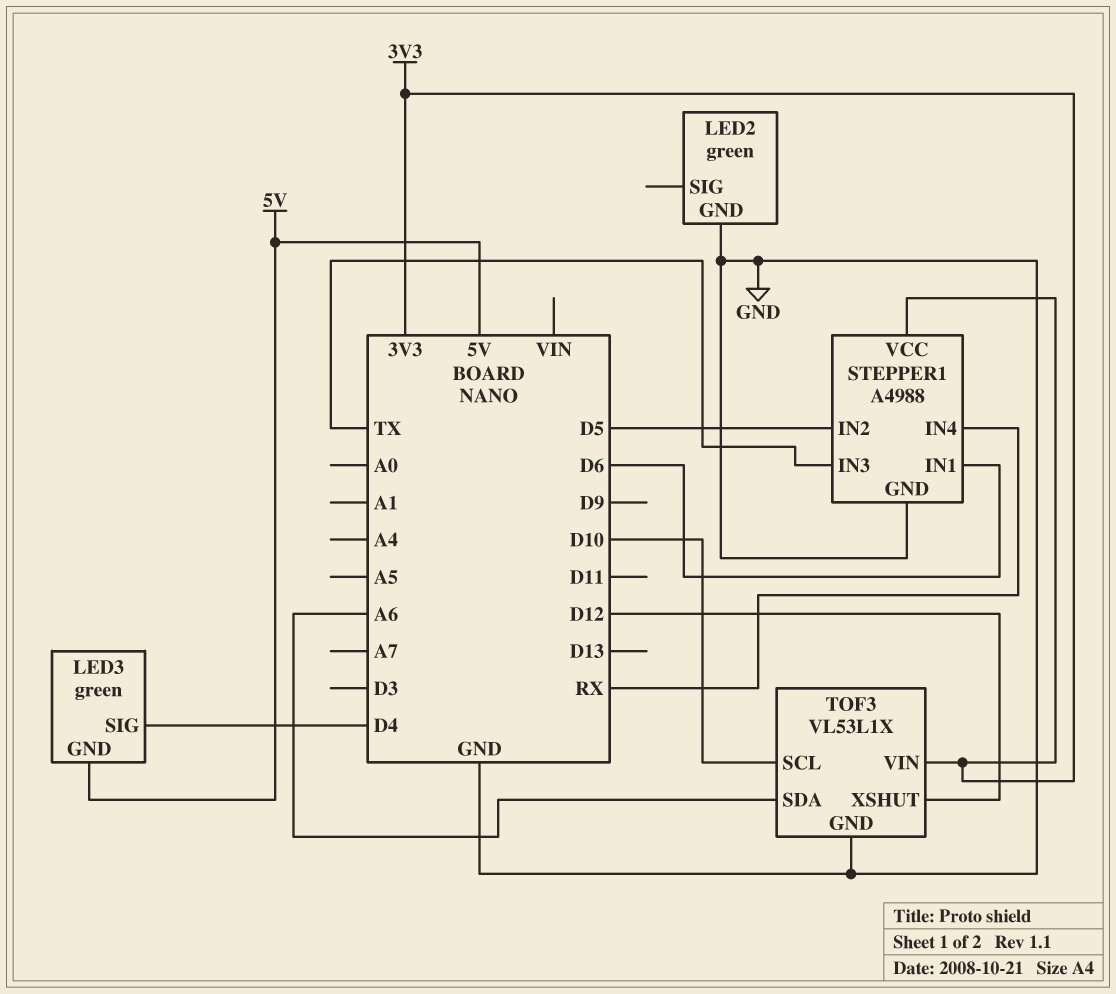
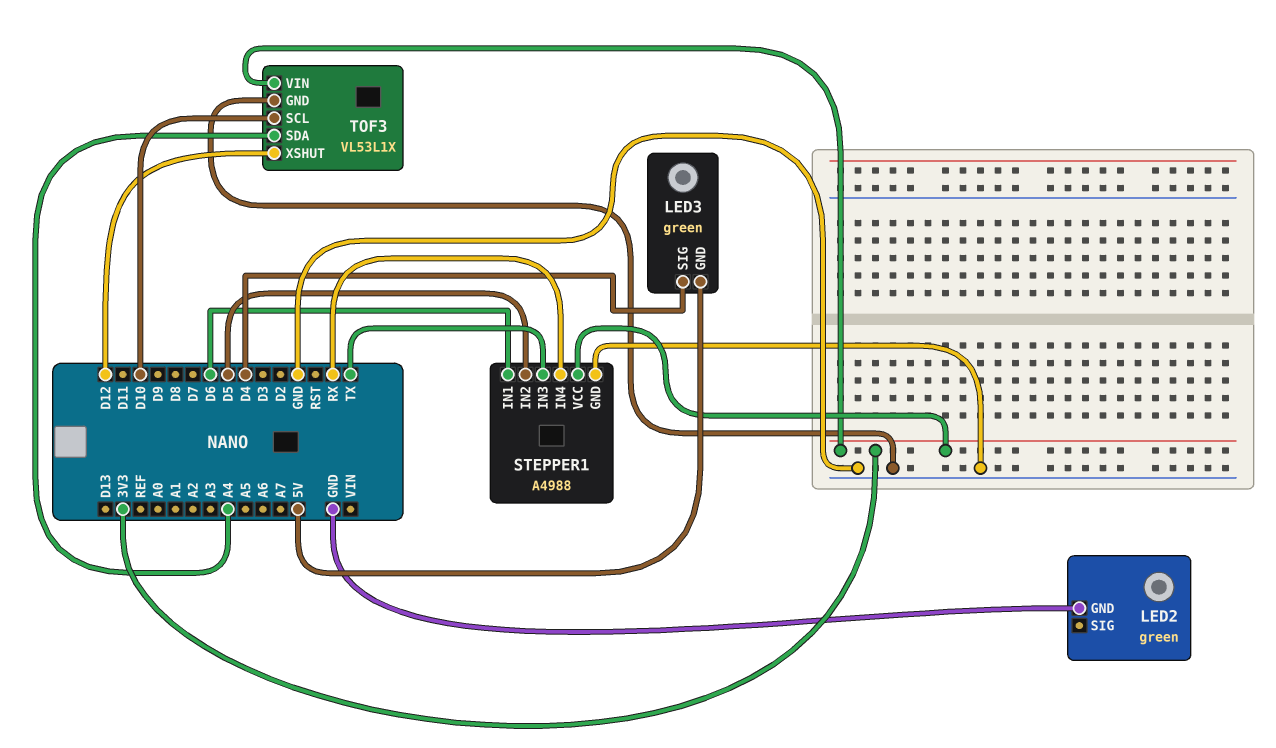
TOF3 pin SDA: A6 -> A4

